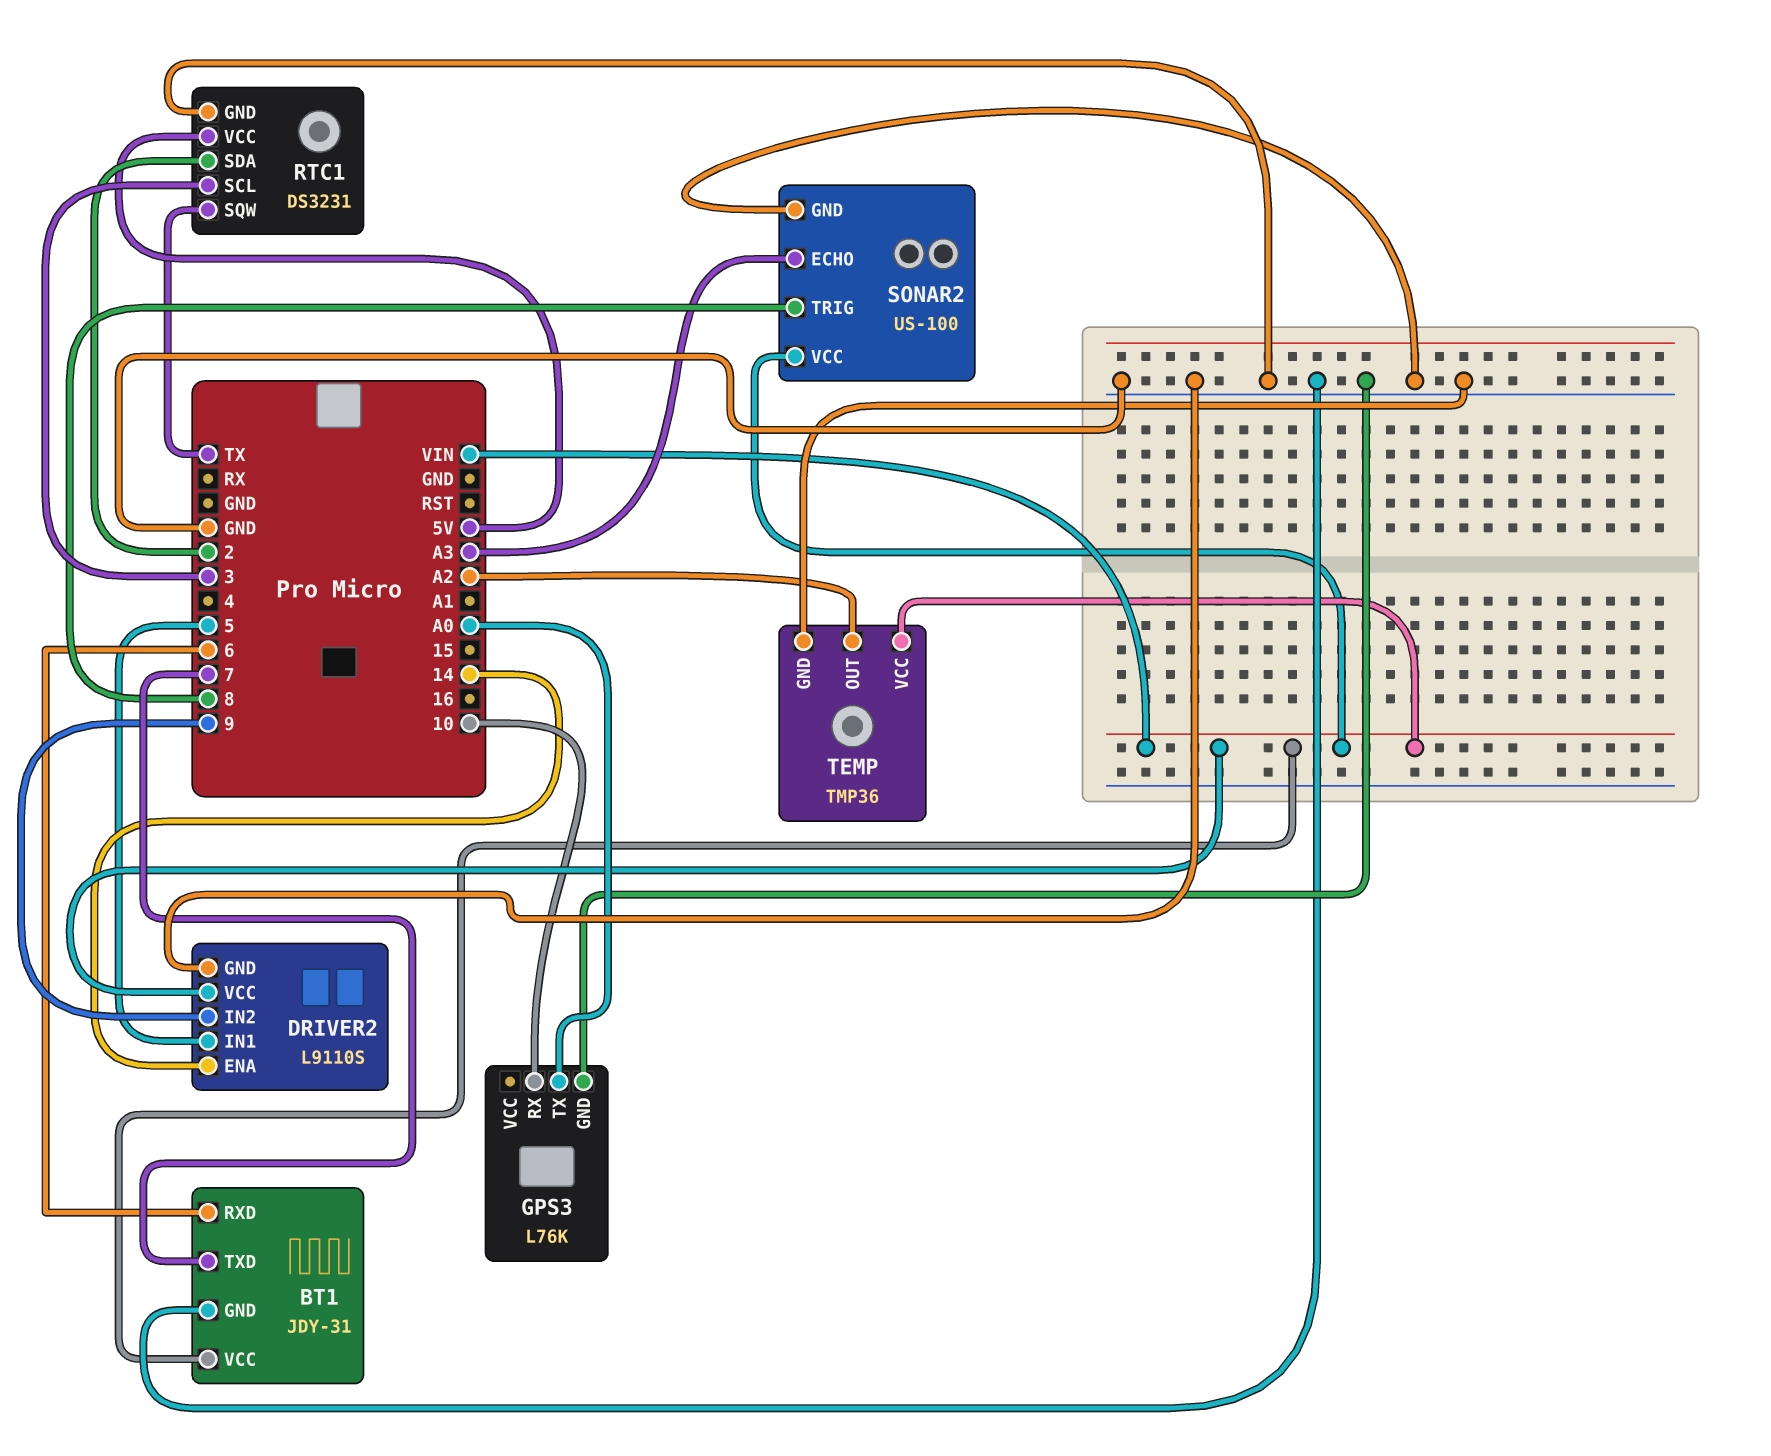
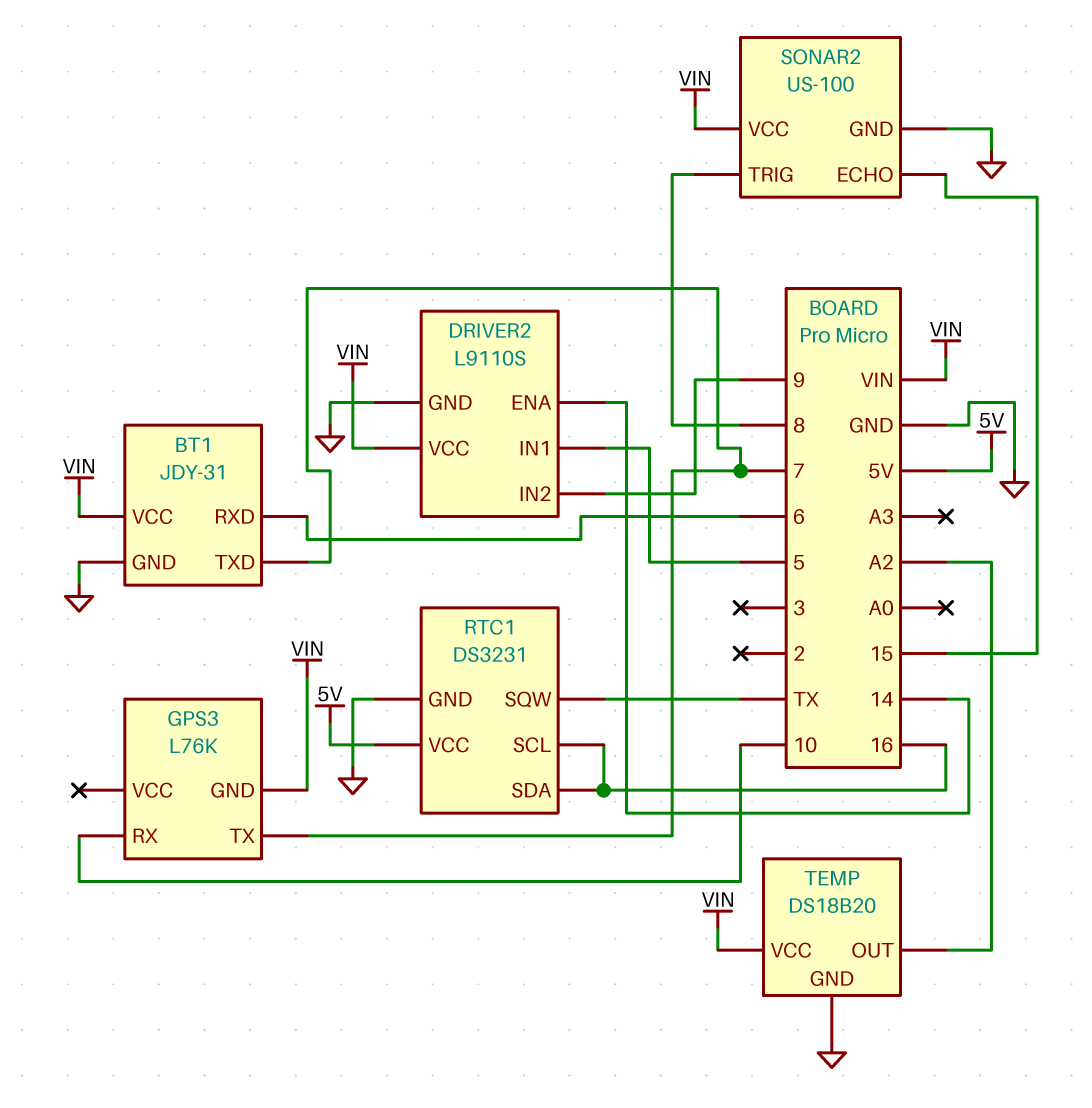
GPS3 pin GND: GND -> VIN
GPS3 pin TX: A0 -> 7
RTC1 pin SCL: 3 -> 16
RTC1 pin SDA: 2 -> 16
SONAR2 pin ECHO: A3 -> 15
TEMP: TMP36 -> DS18B20

